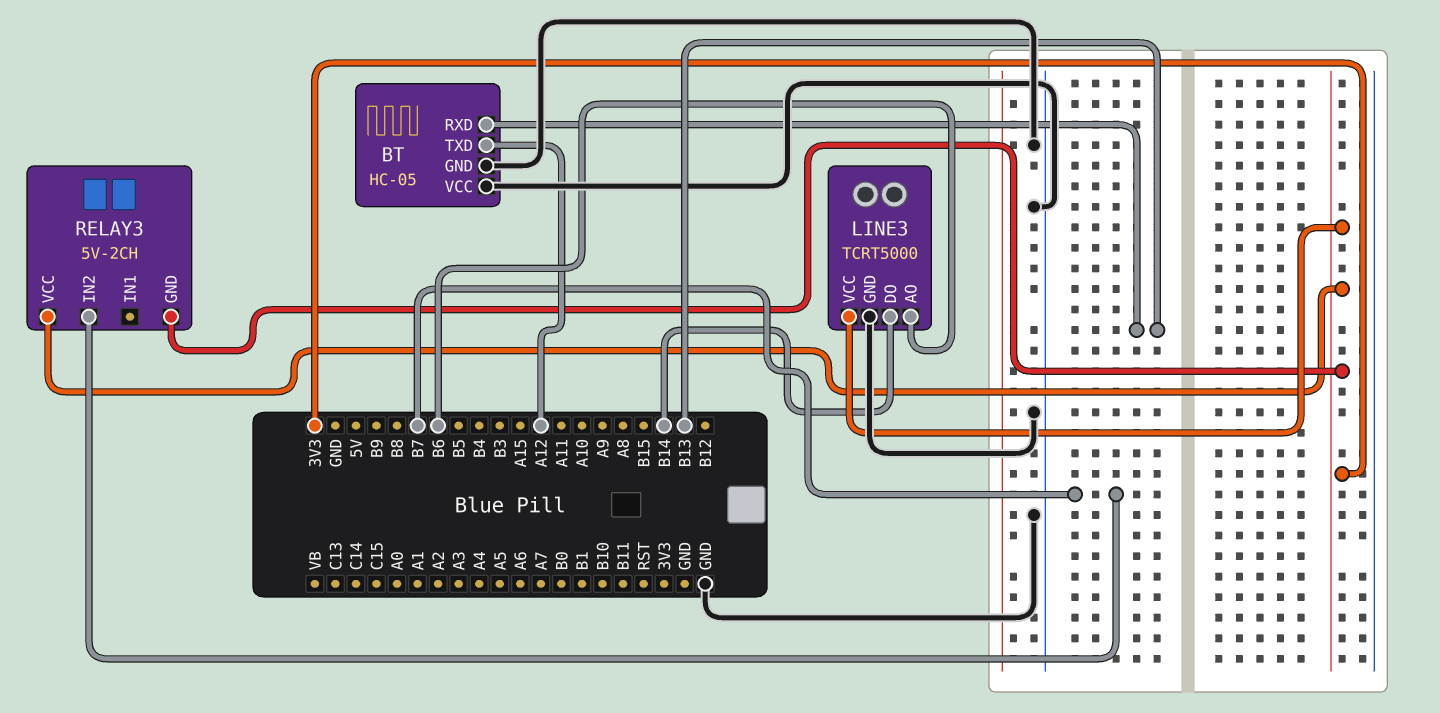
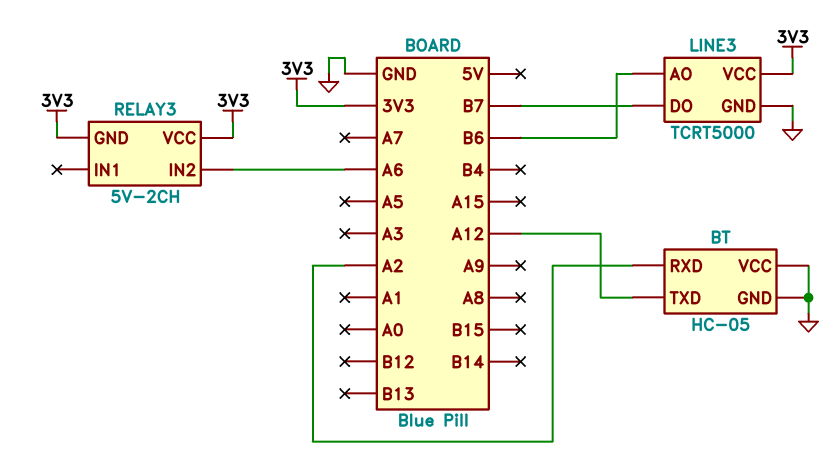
BT pin RXD: B13 -> A2
LINE3 pin DO: B14 -> B7
RELAY3 pin IN2: B7 -> A6

